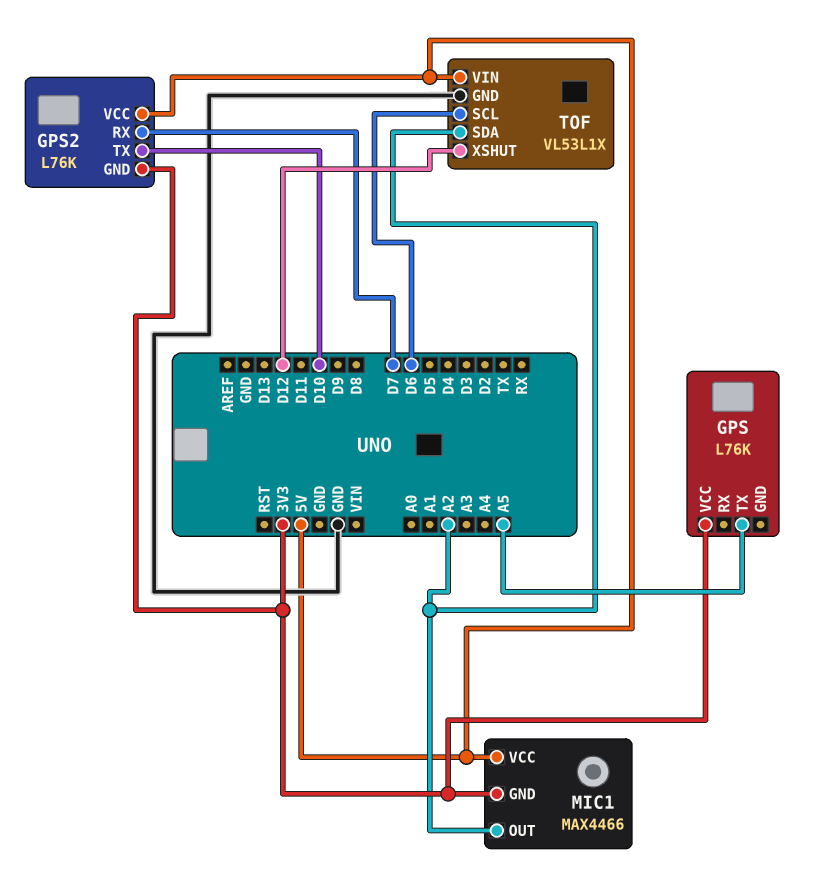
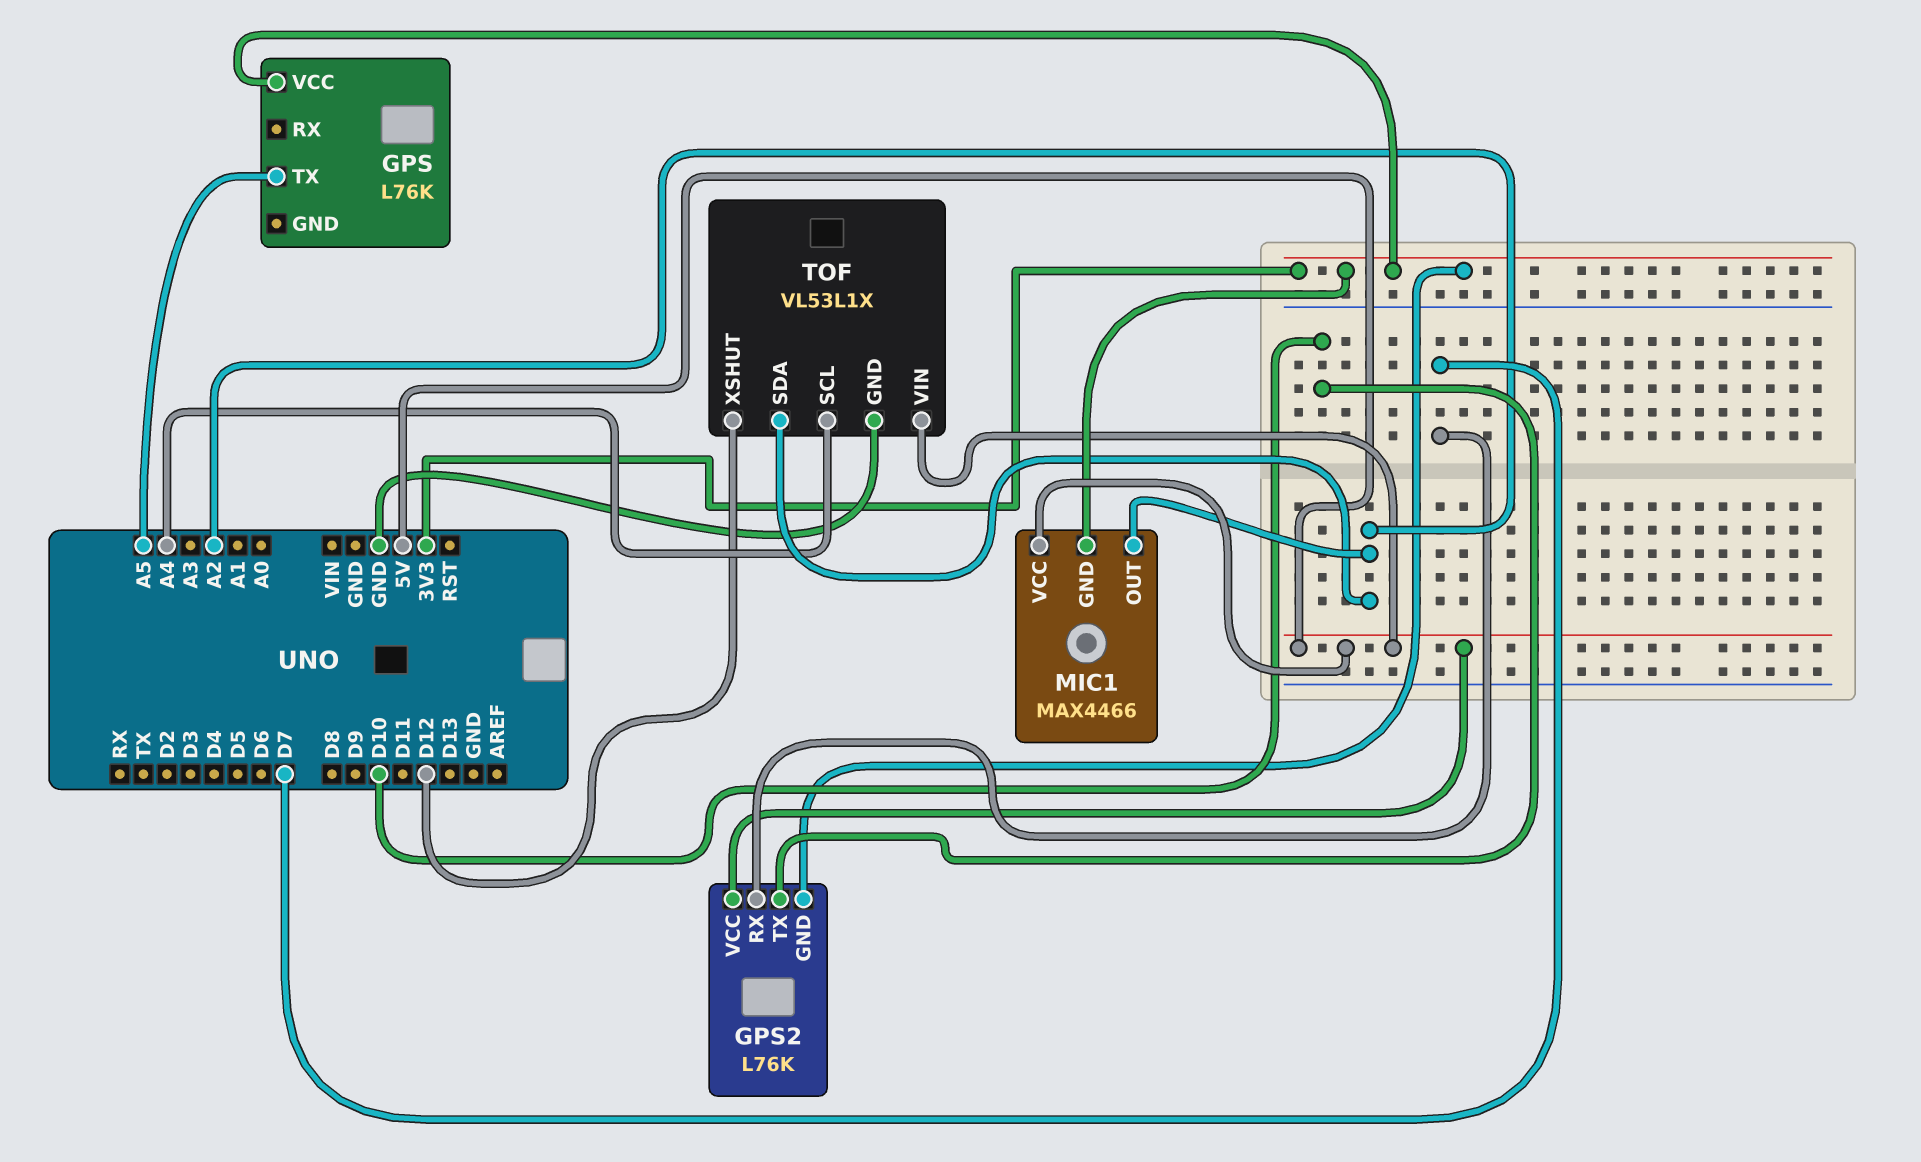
TOF pin SCL: D6 -> A4

